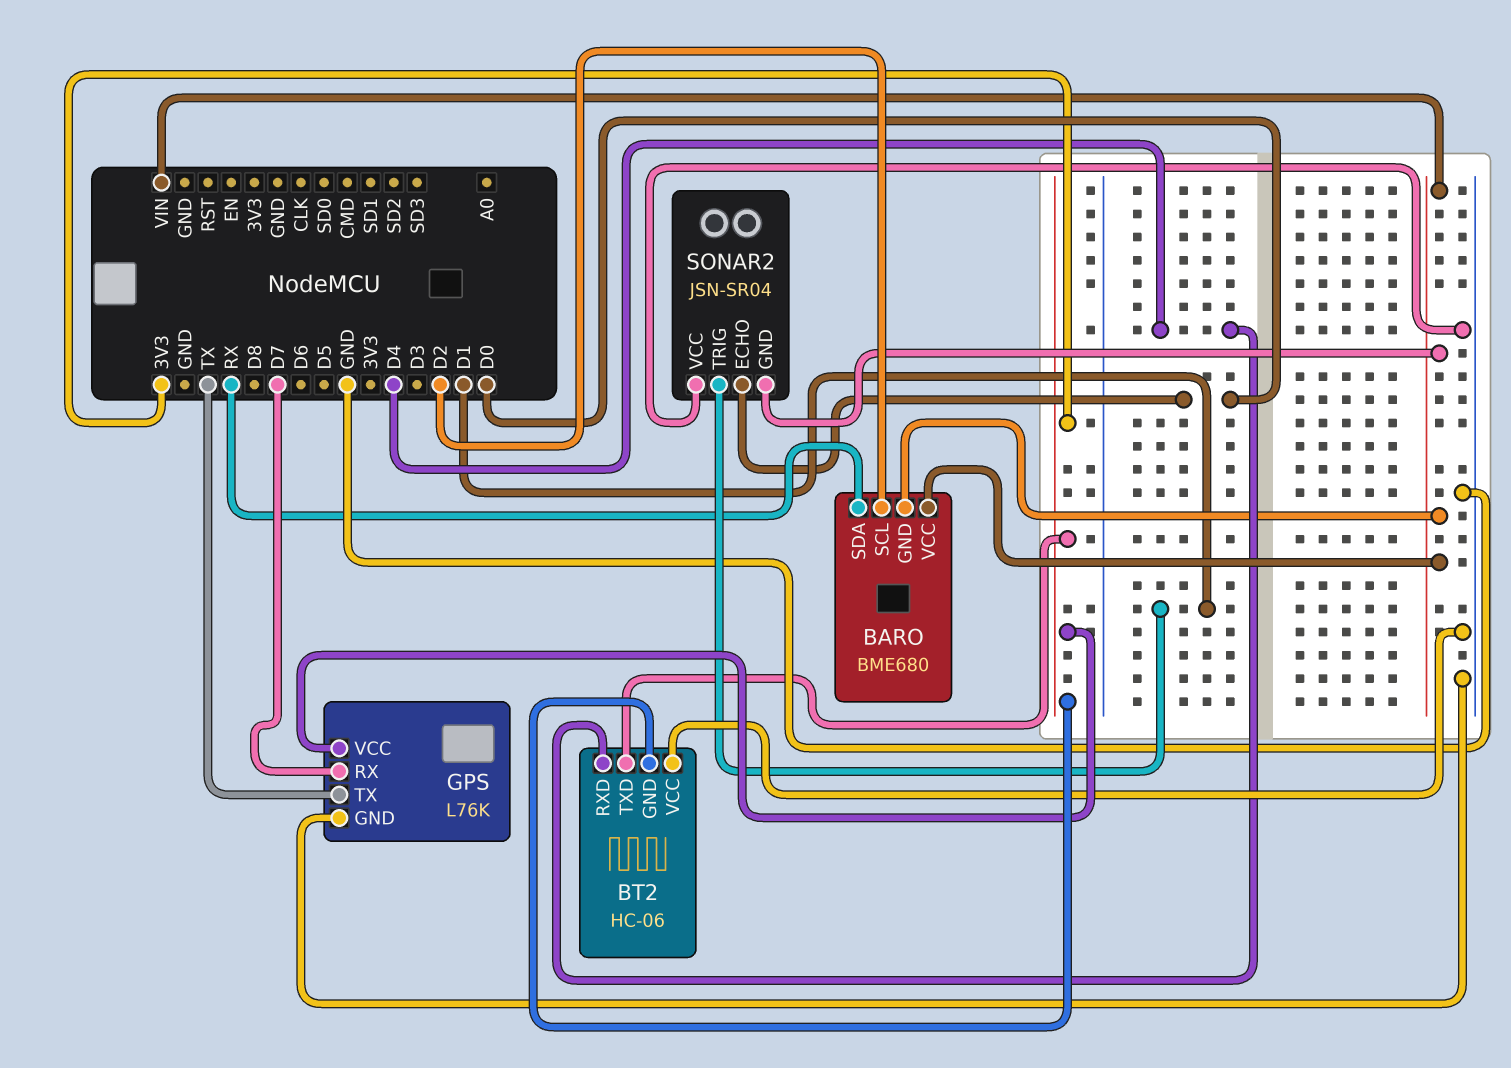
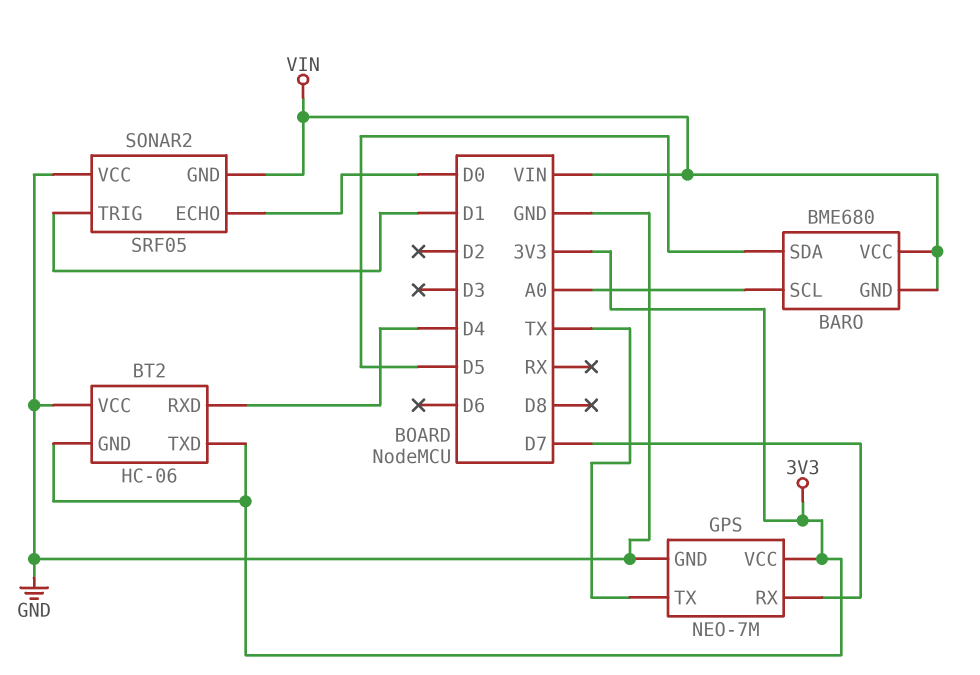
BARO pin SCL: D2 -> A0
BARO pin SDA: RX -> D5
GPS: L76K -> NEO-7M
SONAR2: JSN-SR04 -> SRF05

